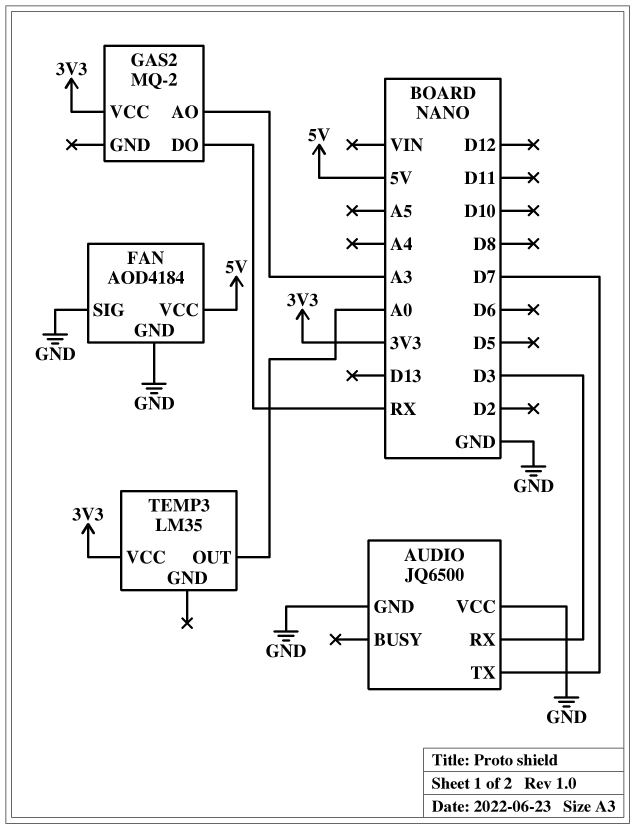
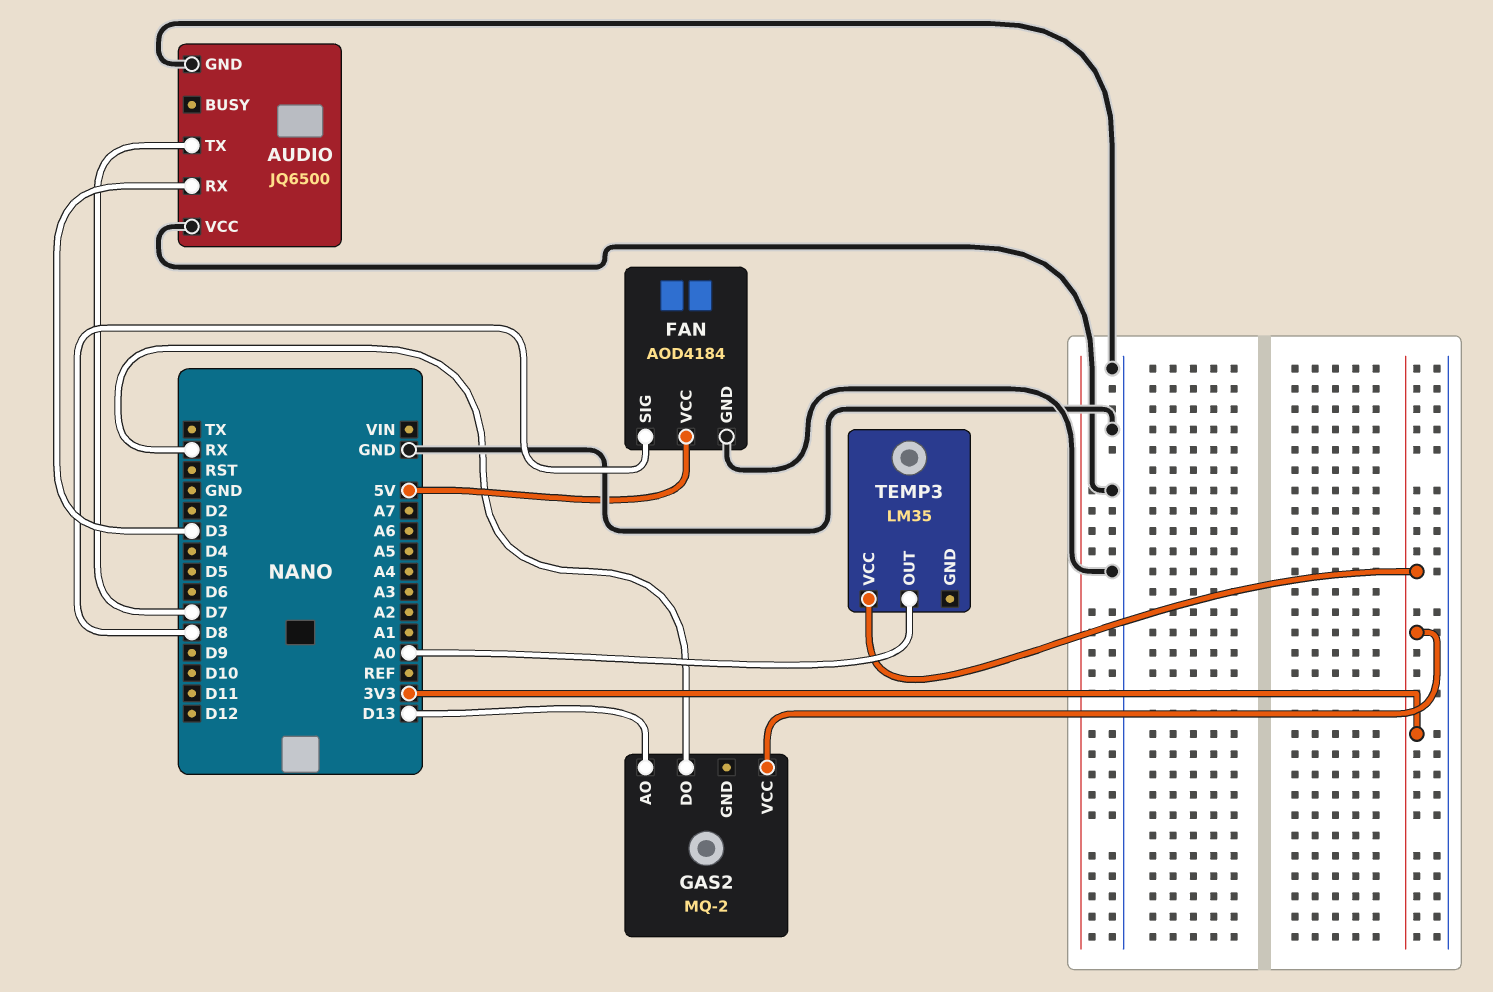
FAN pin SIG: GND -> D8
GAS2 pin AO: A3 -> D13

